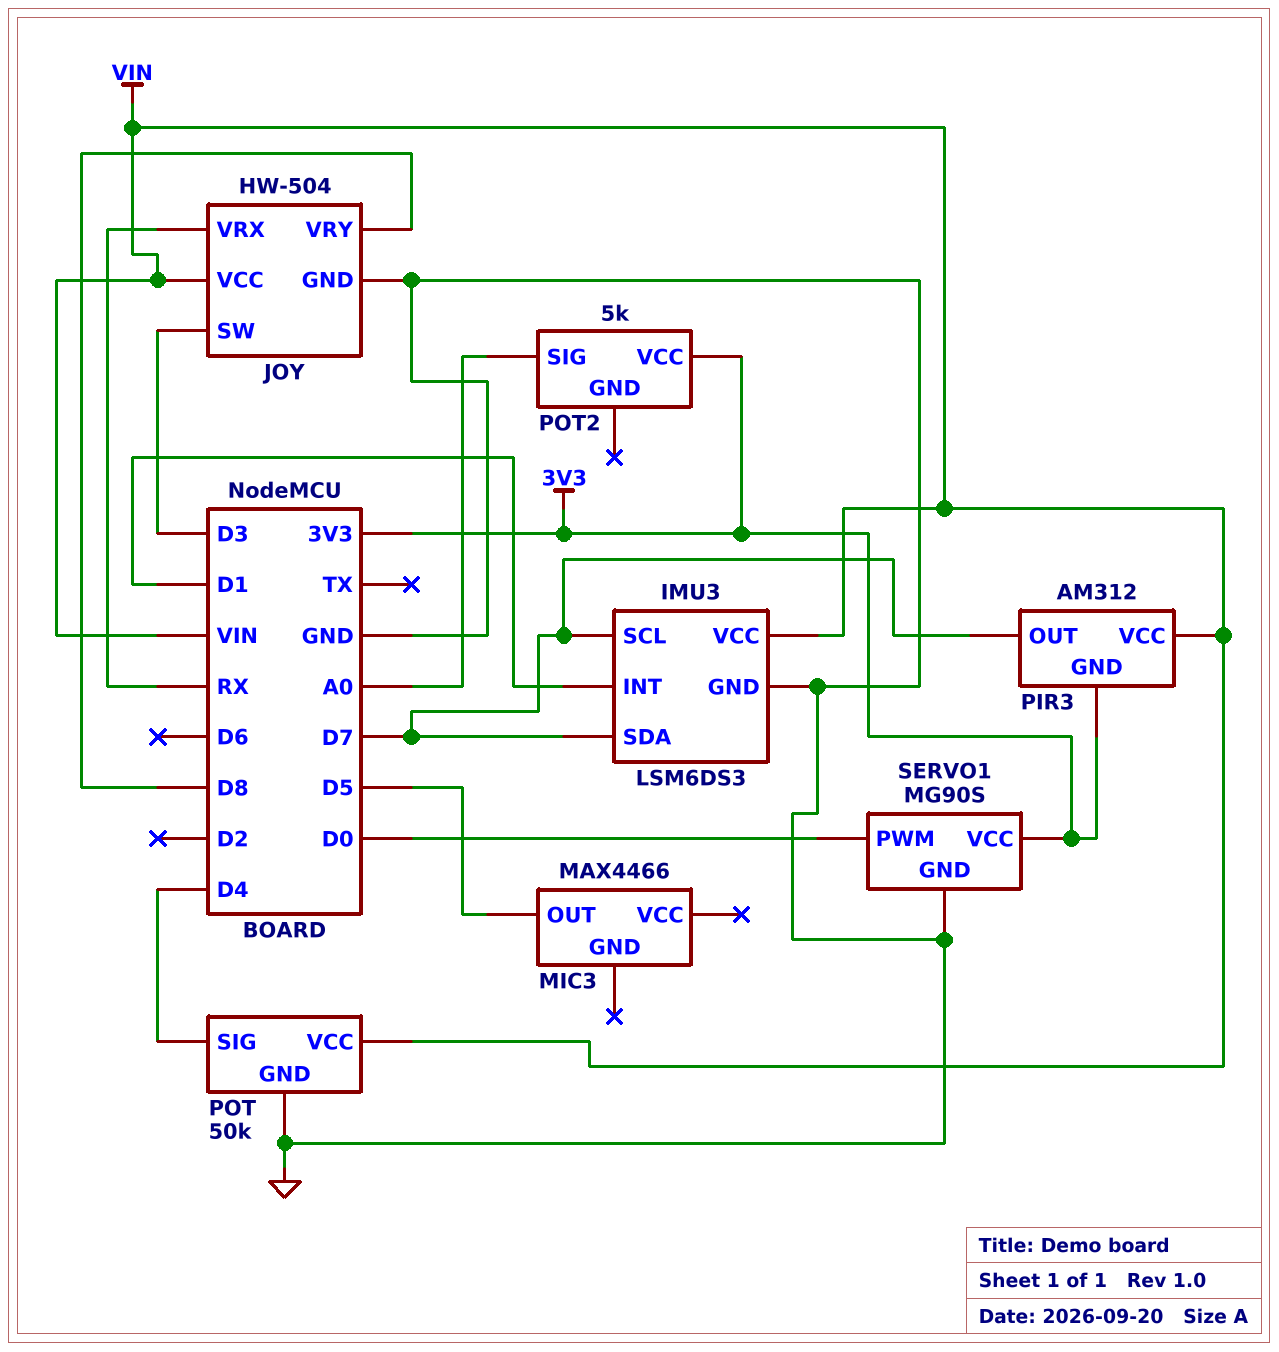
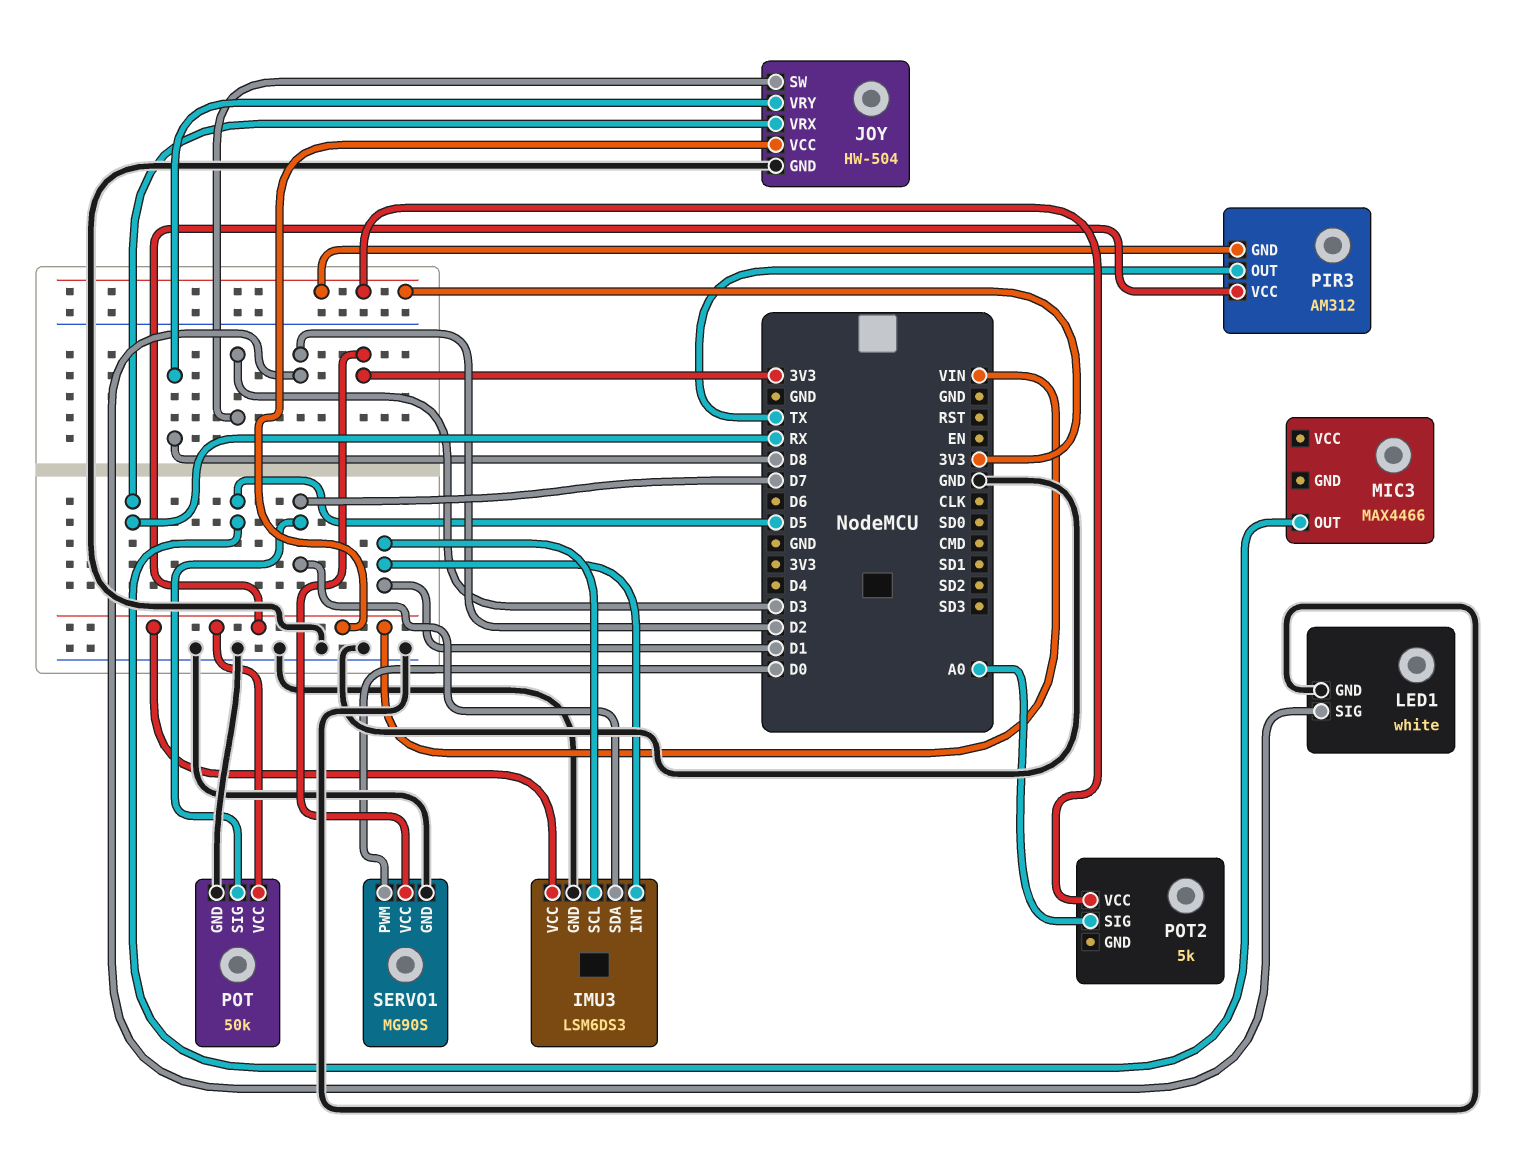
IMU3 pin SCL: D7 -> D1
LED1: none -> white
LED1 pin GND: none -> GND
LED1 pin SIG: none -> D2
PIR3 pin OUT: D7 -> TX
POT pin SIG: D4 -> D7

